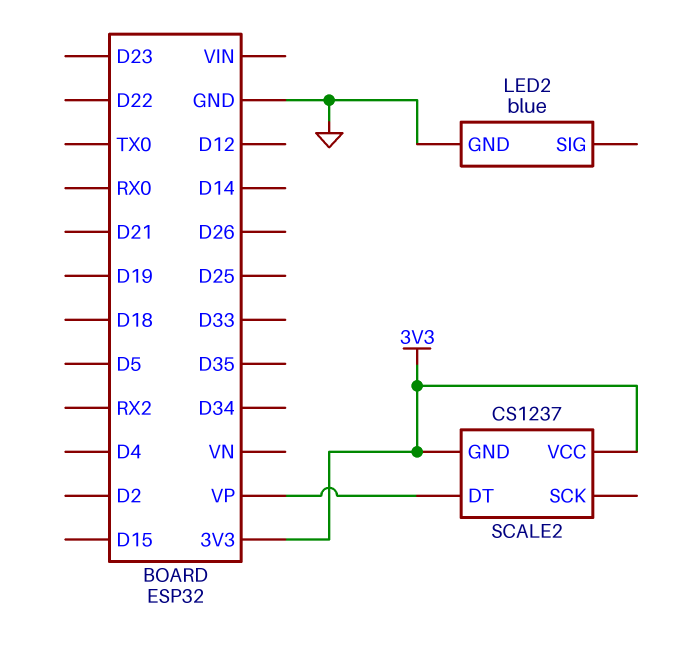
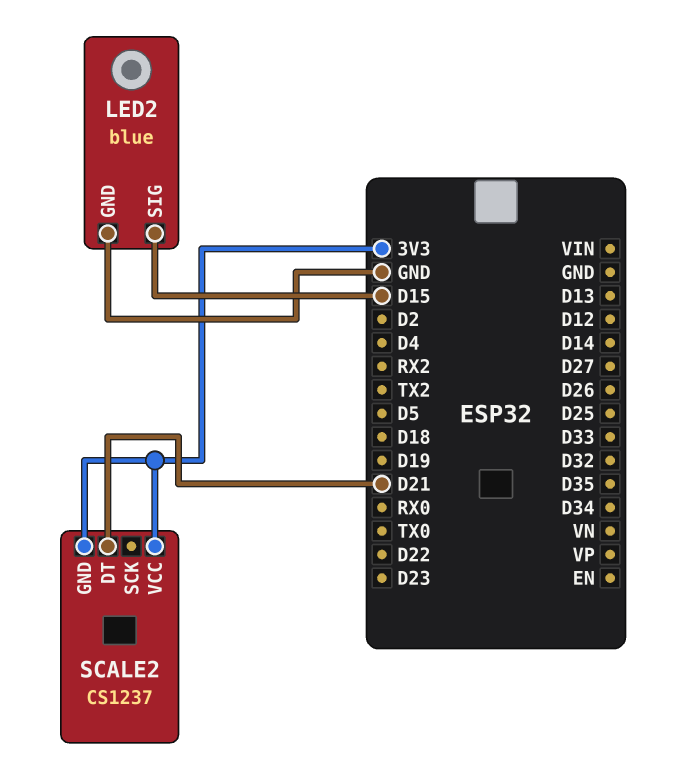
LED2 pin SIG: none -> D15
SCALE2 pin DT: VP -> D21

